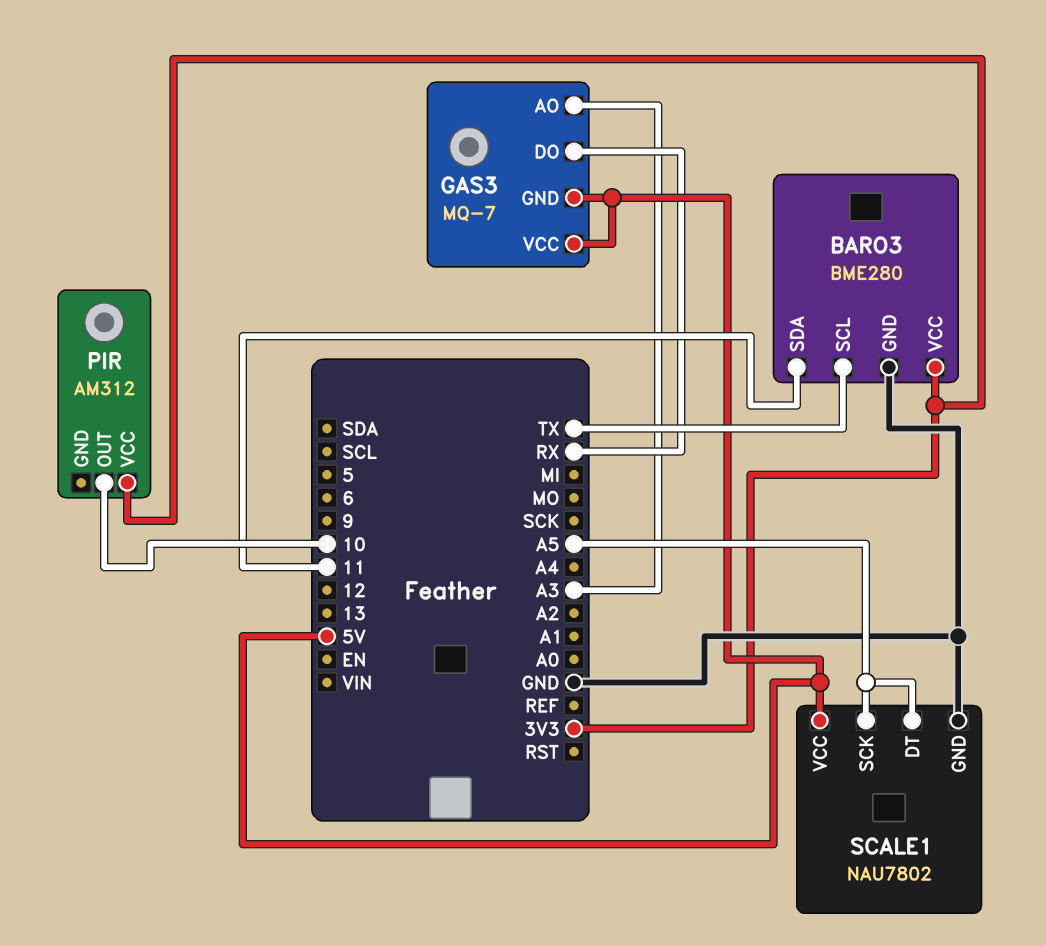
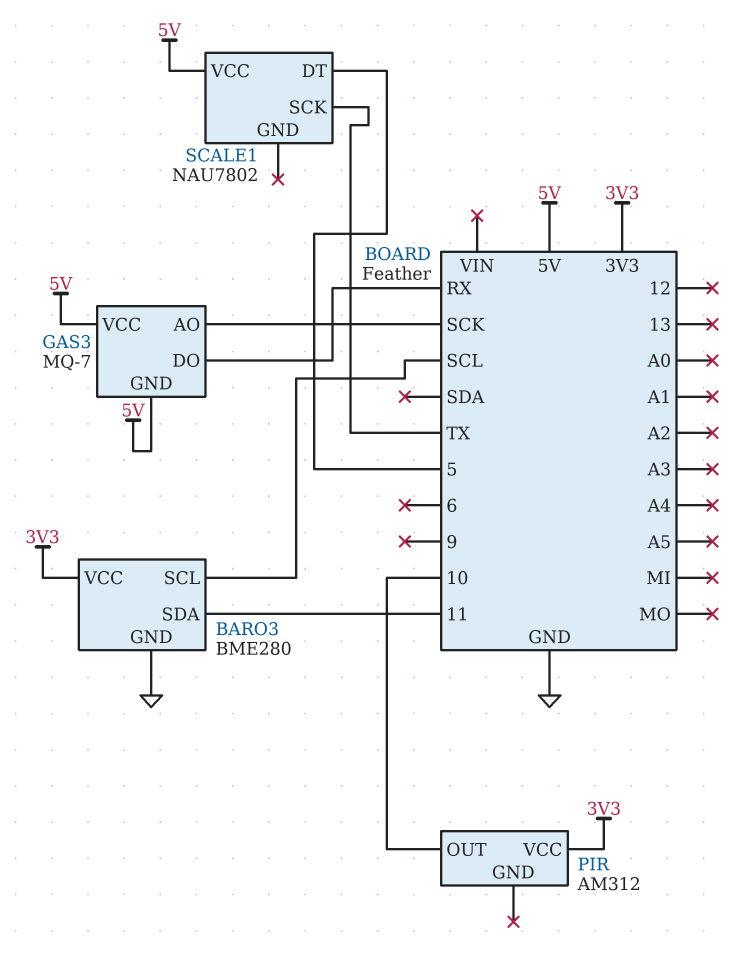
BARO3 pin SCL: TX -> SCL
GAS3 pin AO: A3 -> SCK
SCALE1 pin DT: A5 -> 5
SCALE1 pin GND: GND -> none
SCALE1 pin SCK: A5 -> TX

